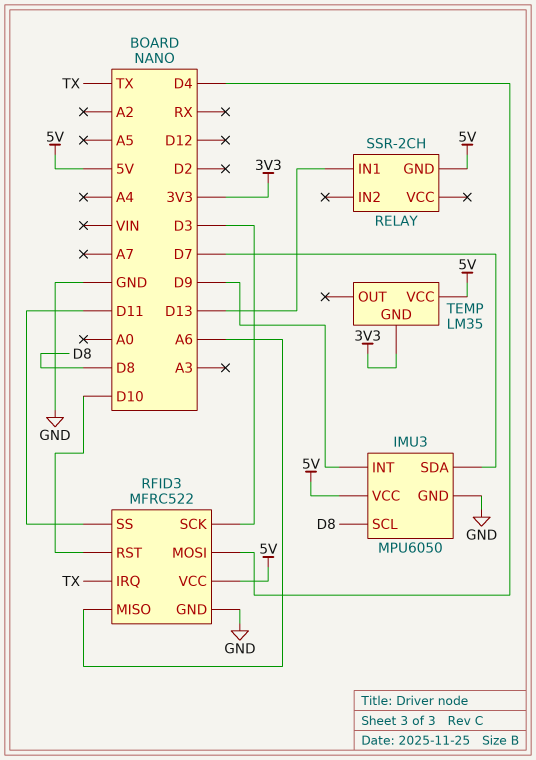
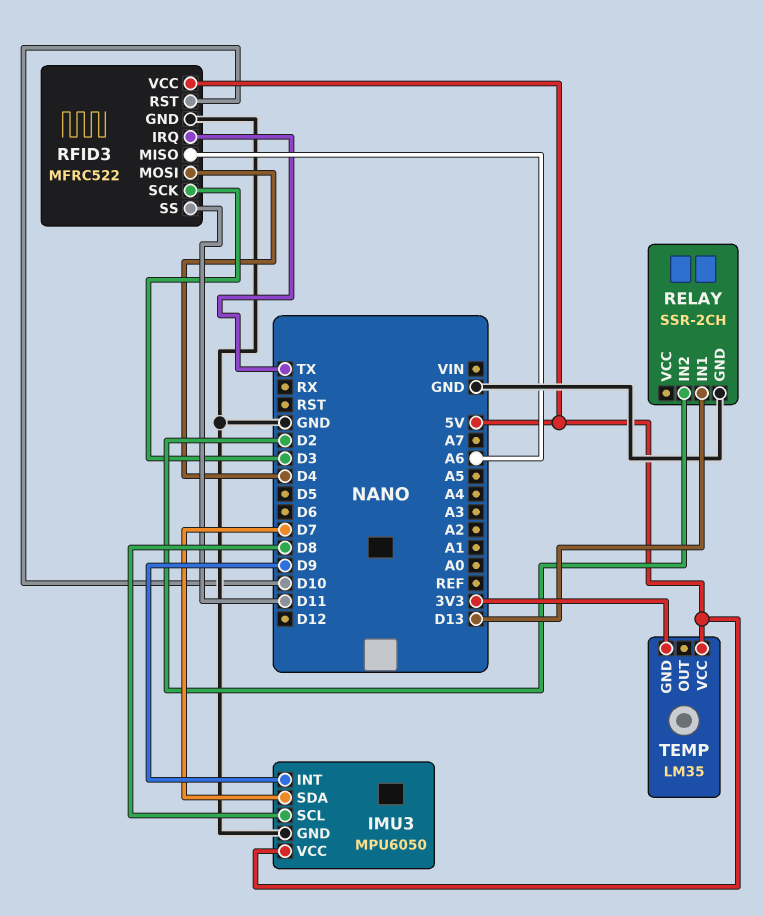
RELAY pin GND: 5V -> GND
RELAY pin IN2: none -> D2

